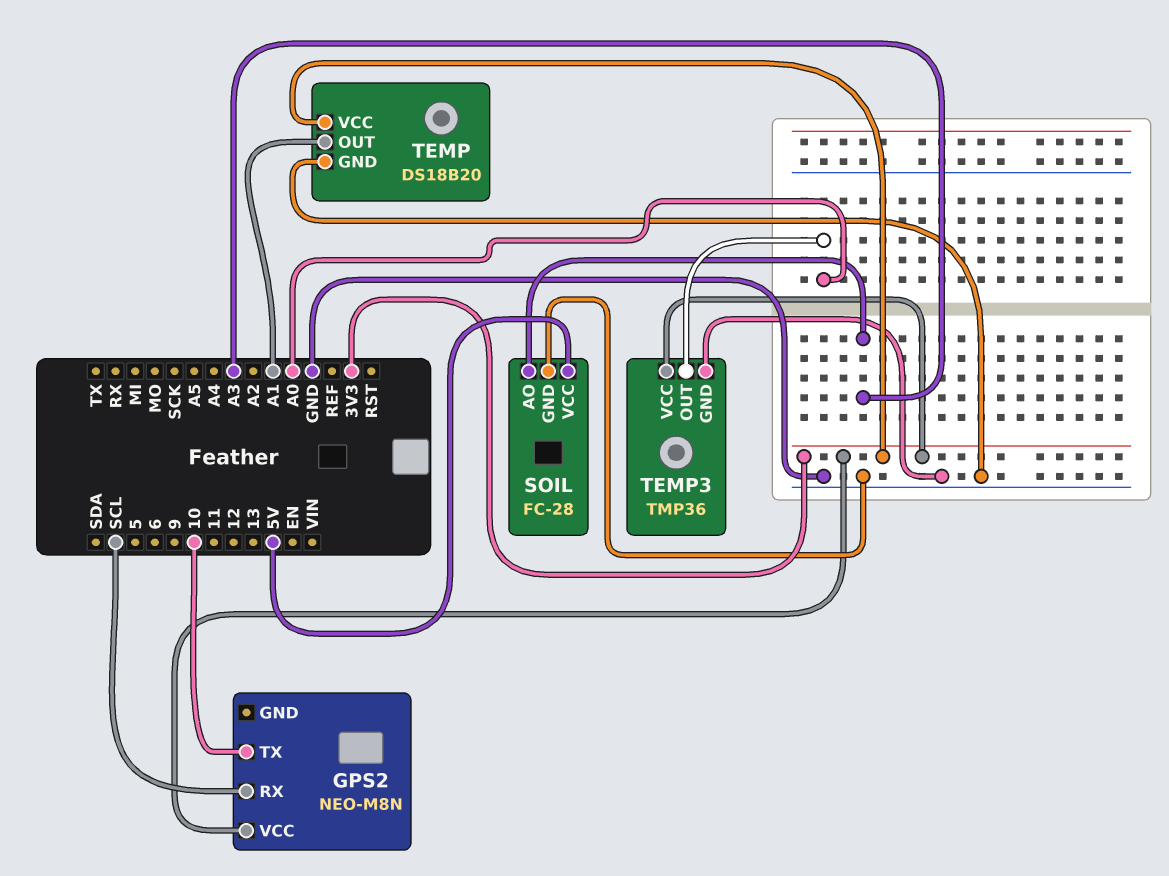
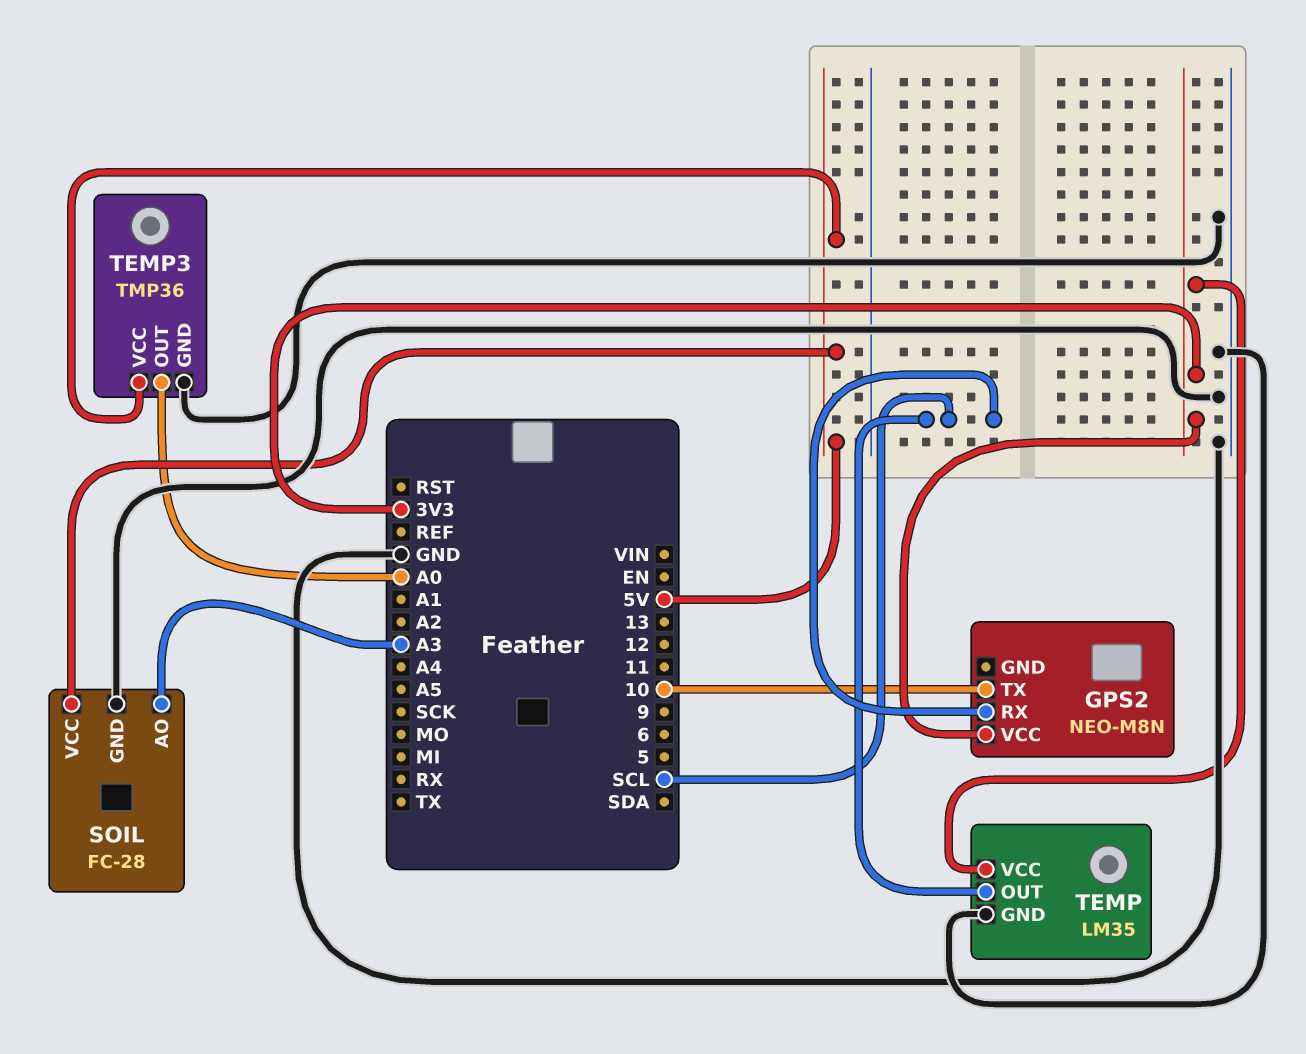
TEMP: DS18B20 -> LM35
TEMP pin OUT: A1 -> SCL
TEMP3 pin VCC: 3V3 -> 5V

